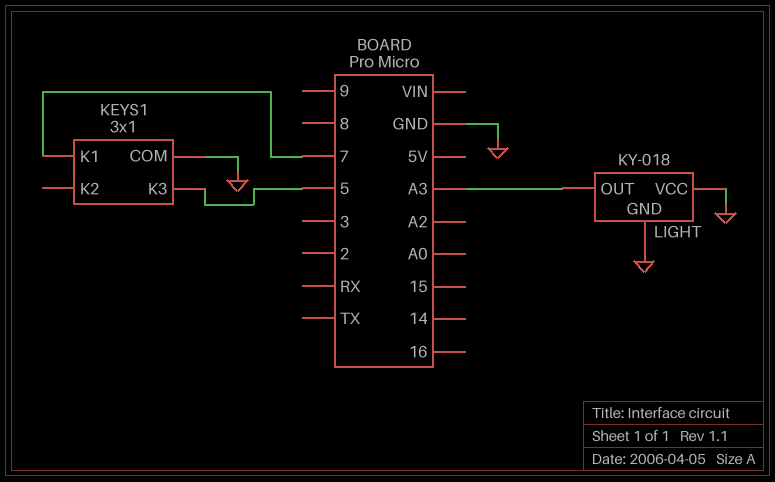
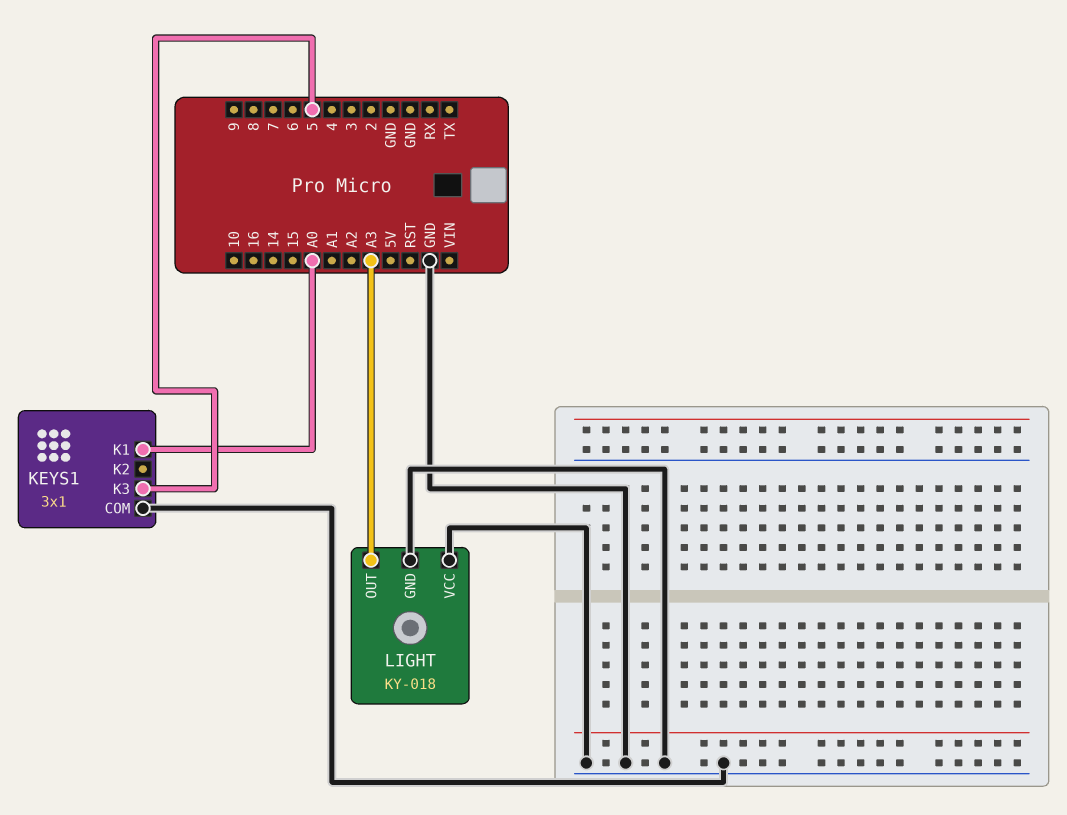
KEYS1 pin K1: 7 -> A0

